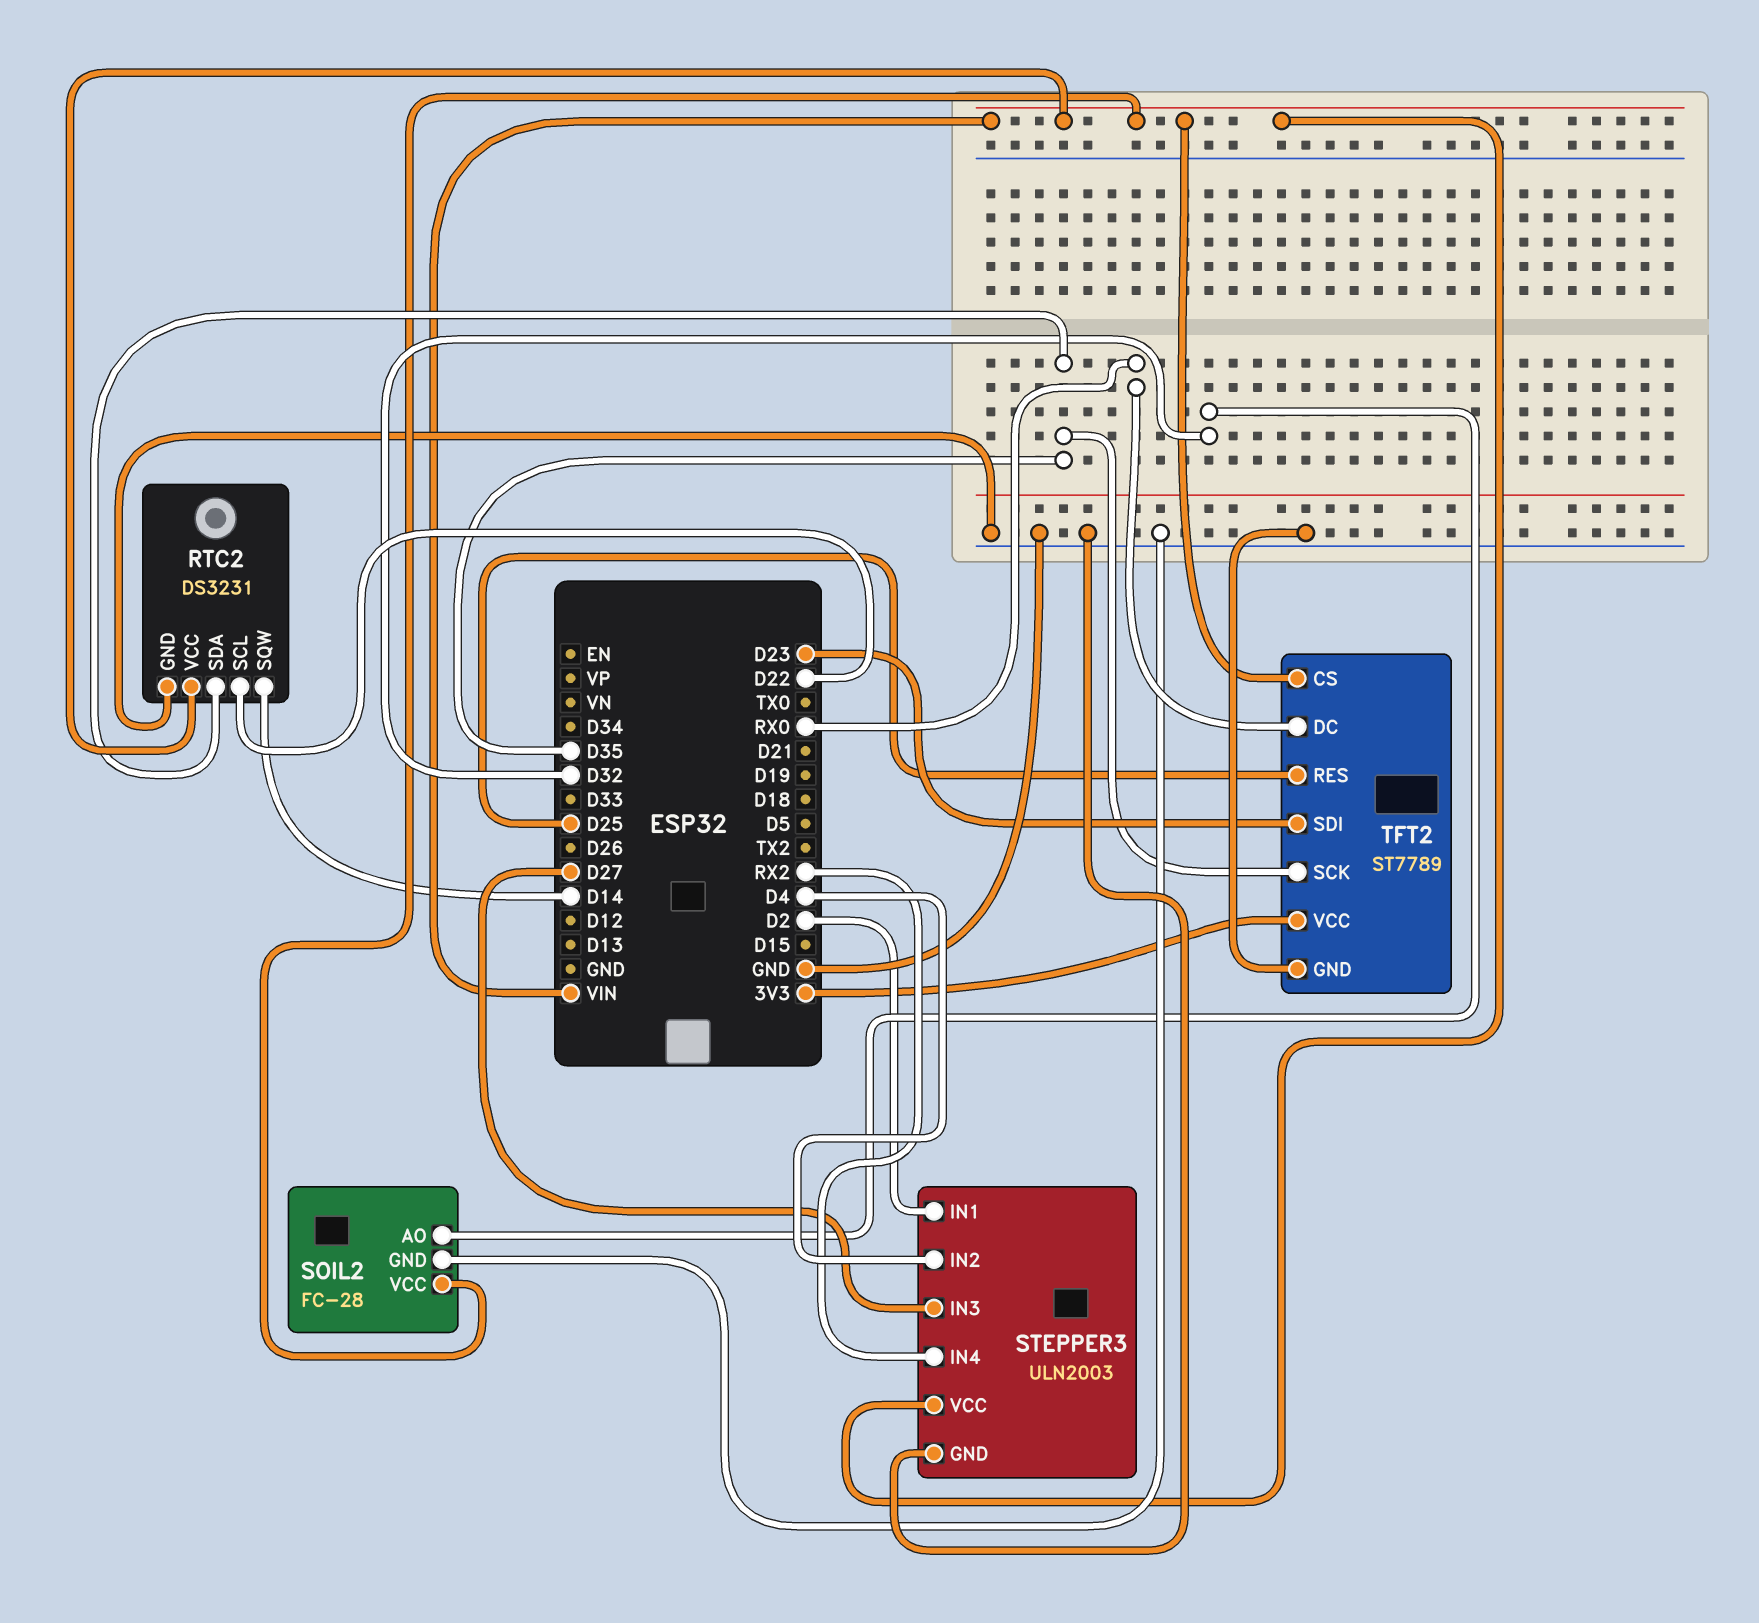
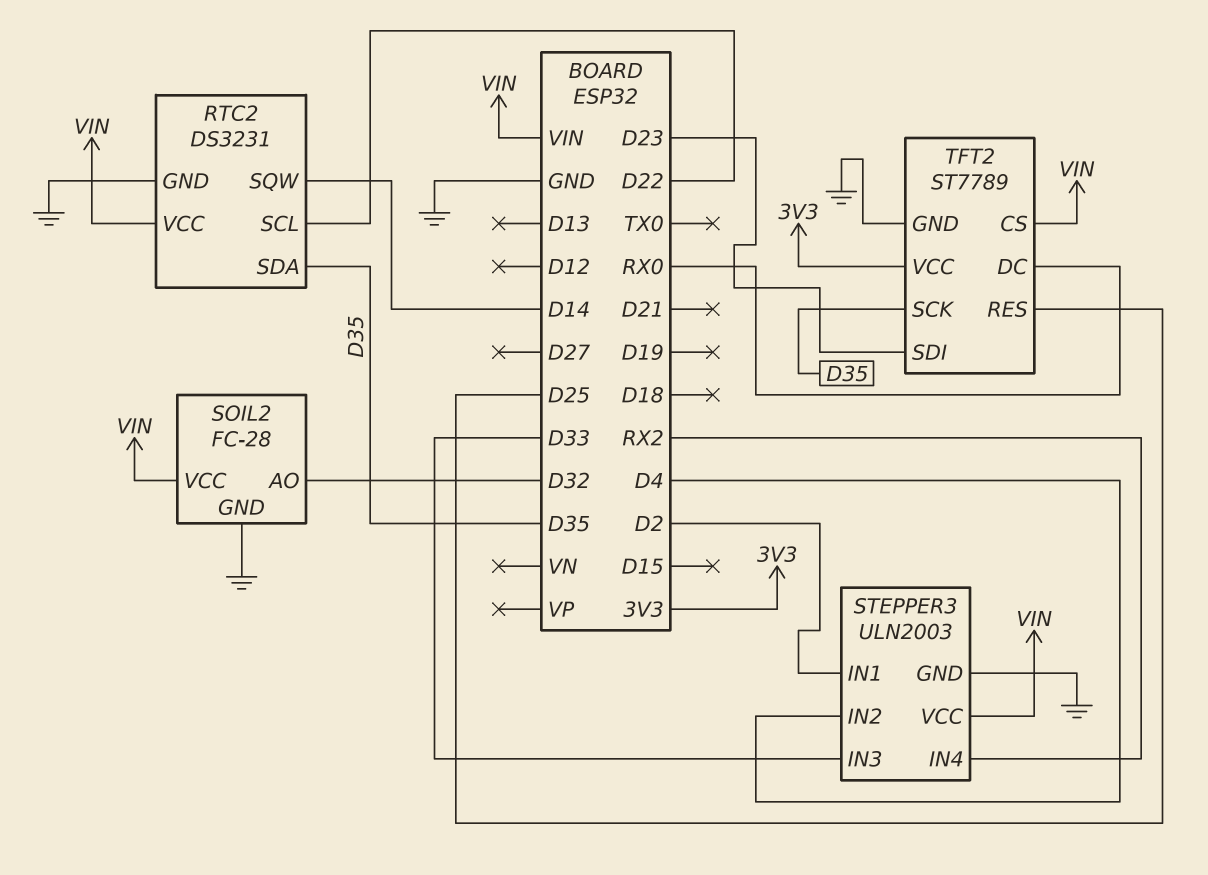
STEPPER3 pin IN3: D27 -> D33

